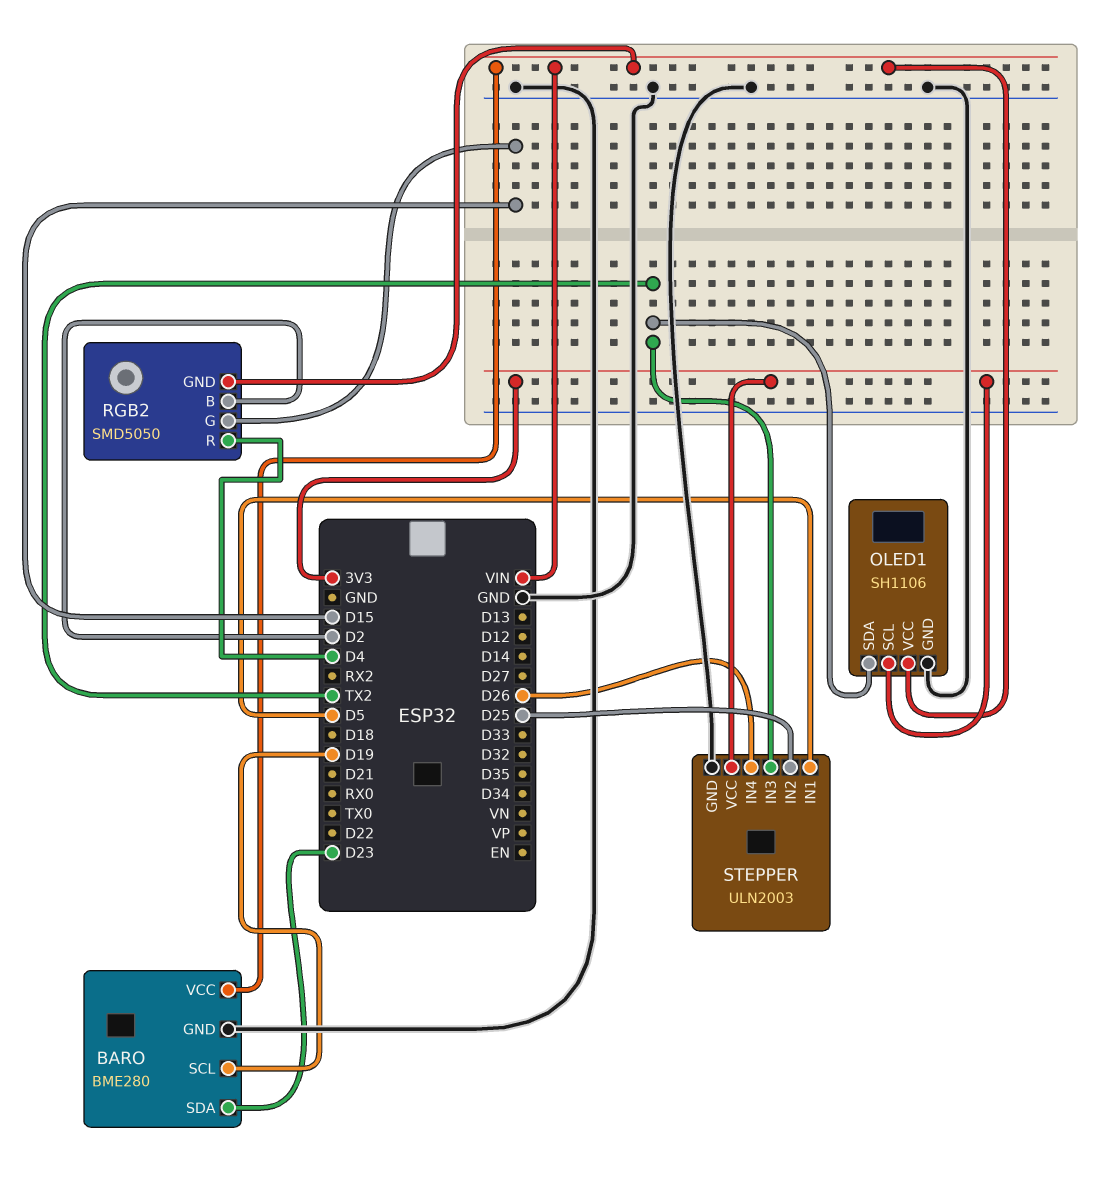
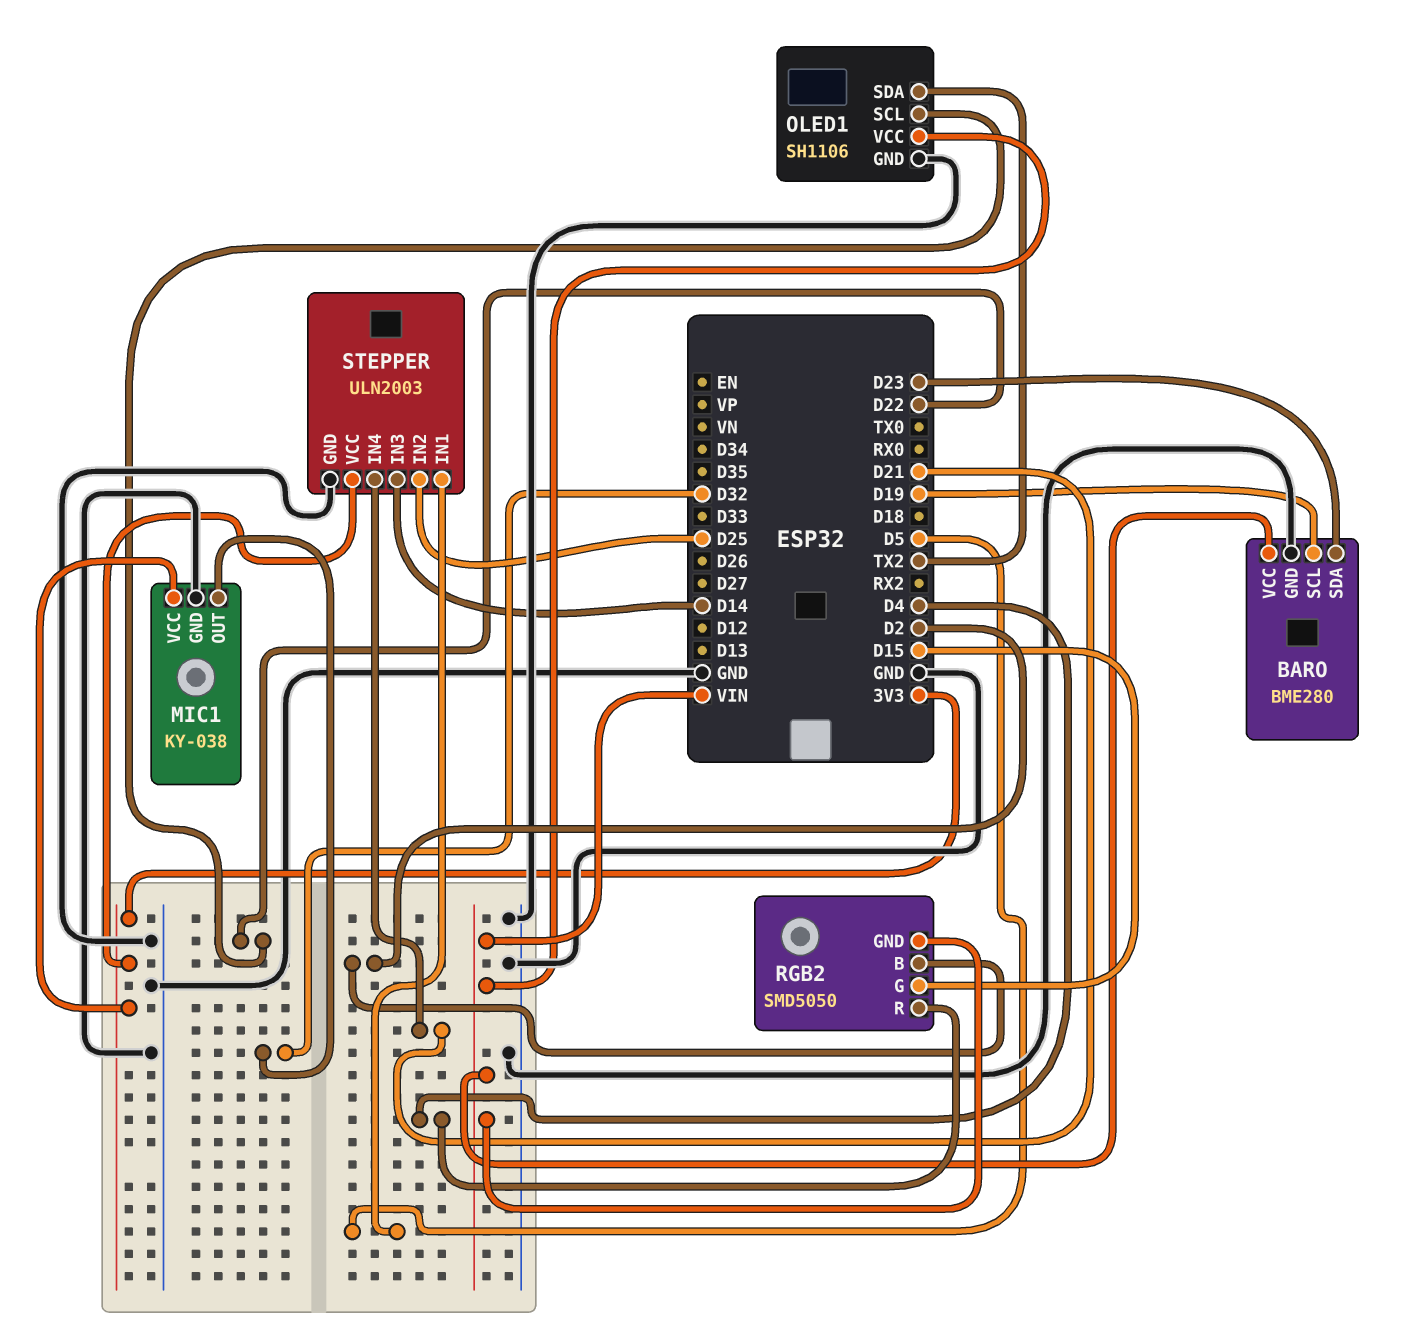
MIC1: none -> KY-038
MIC1 pin GND: none -> GND
MIC1 pin OUT: none -> D32
MIC1 pin VCC: none -> 3V3
OLED1 pin SCL: 3V3 -> D22
STEPPER pin IN3: TX2 -> D14
STEPPER pin IN4: D26 -> D21

